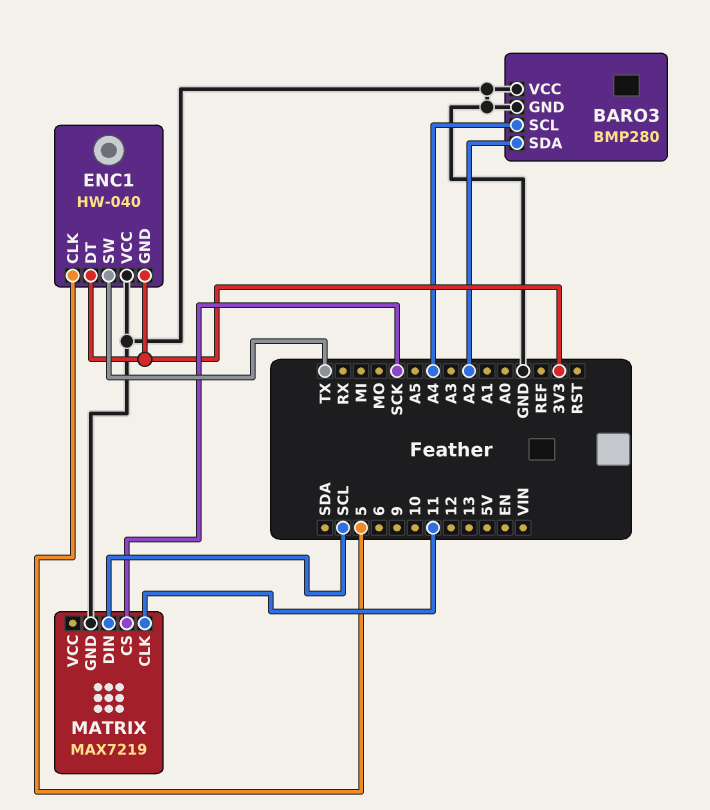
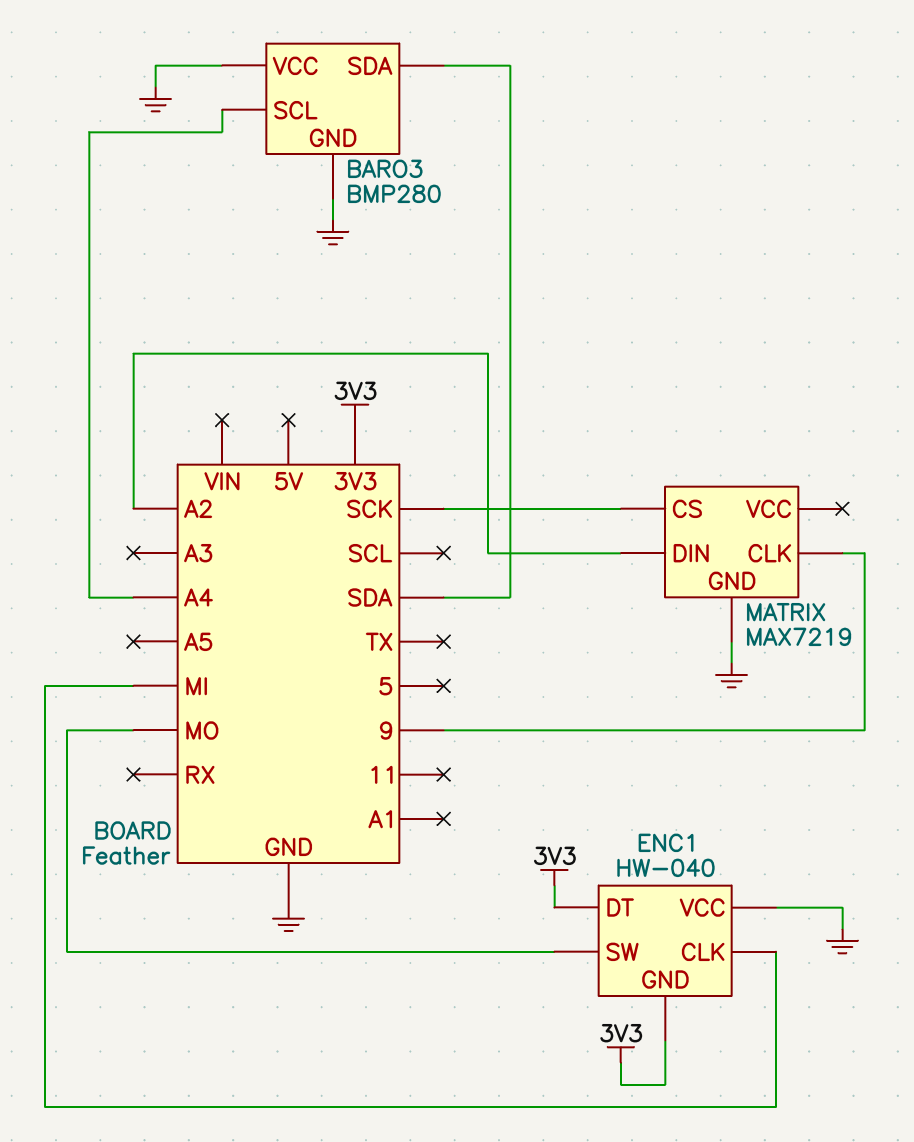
BARO3 pin SDA: A2 -> SDA
ENC1 pin CLK: 5 -> MI
ENC1 pin SW: TX -> MO
MATRIX pin CLK: 11 -> 9
MATRIX pin DIN: SCL -> A2

